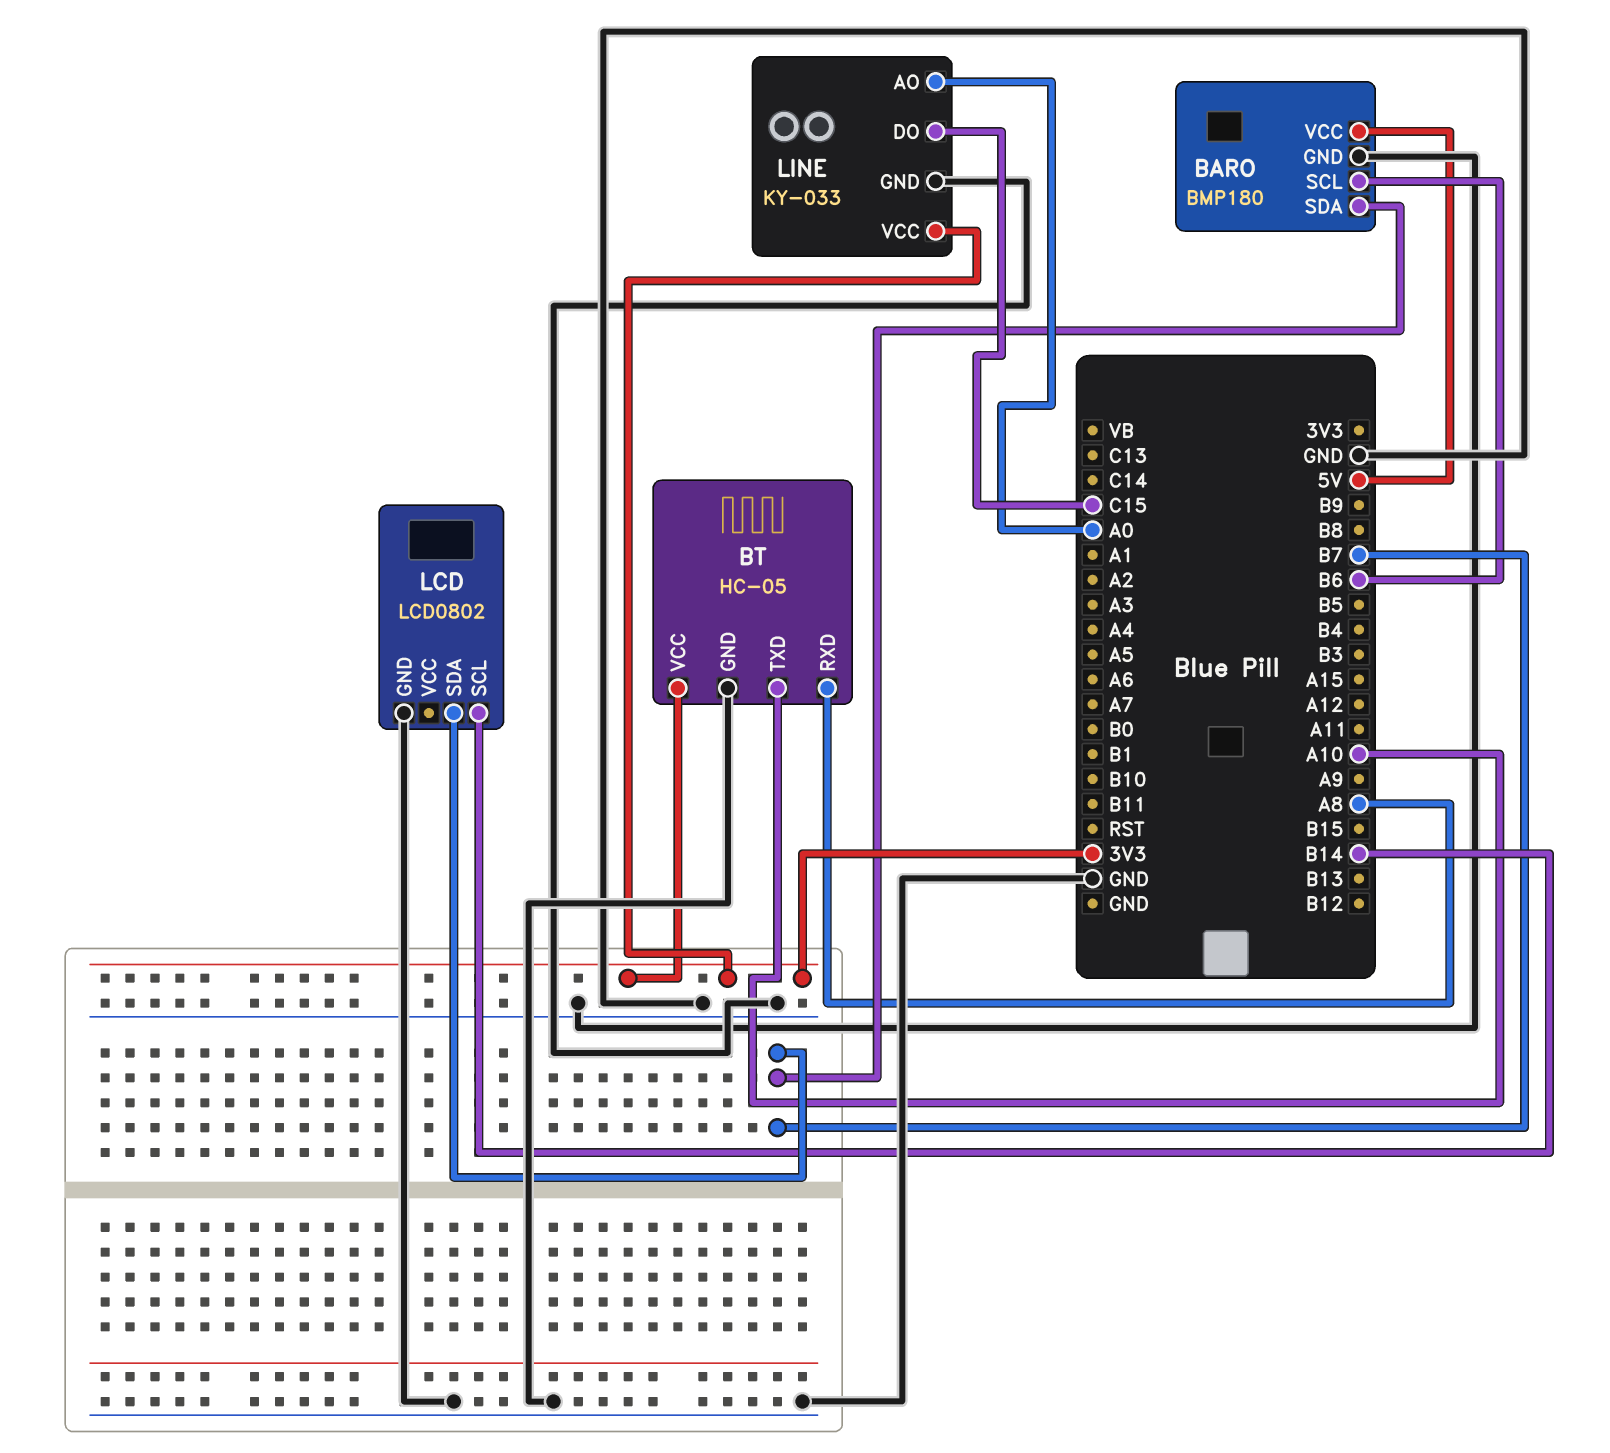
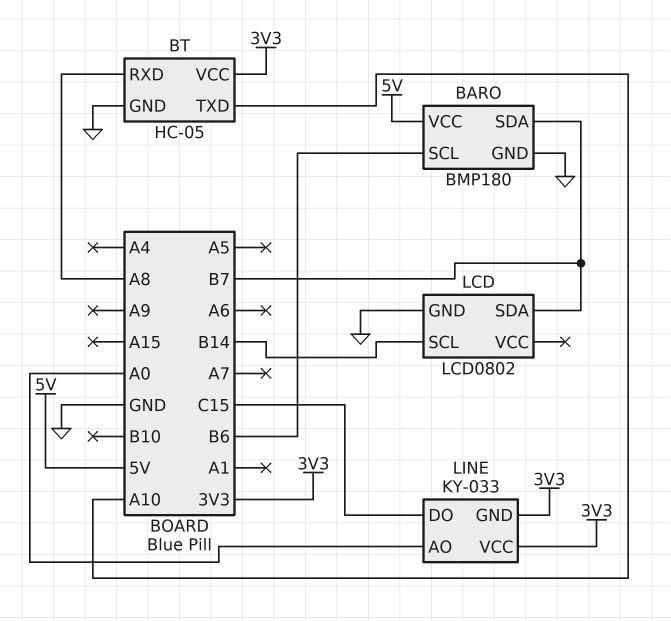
LINE pin GND: GND -> 3V3

